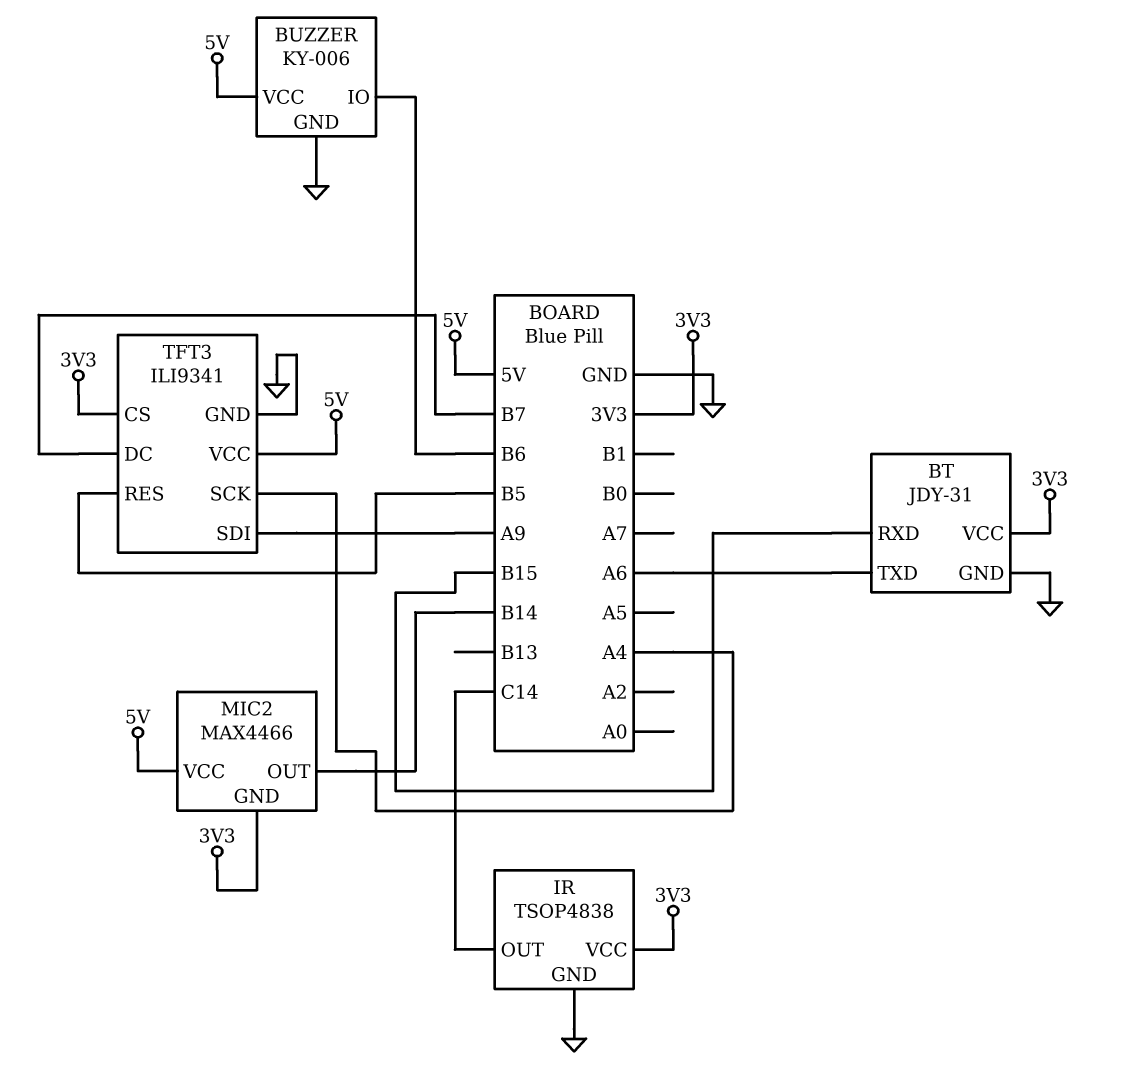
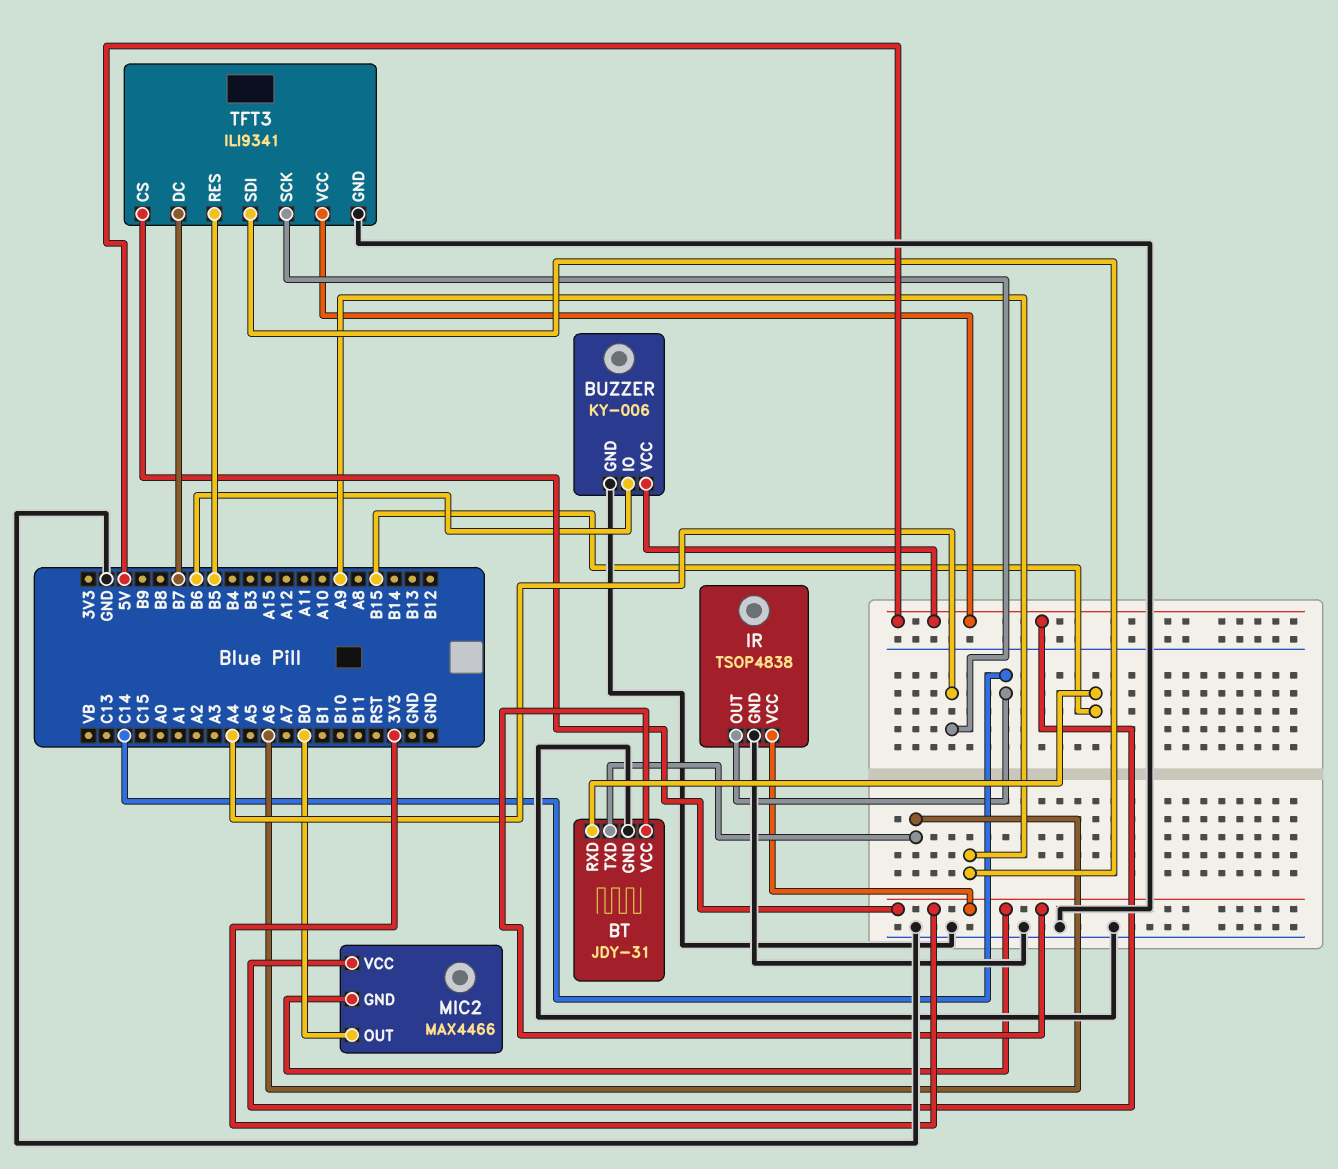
MIC2 pin OUT: B14 -> B0

